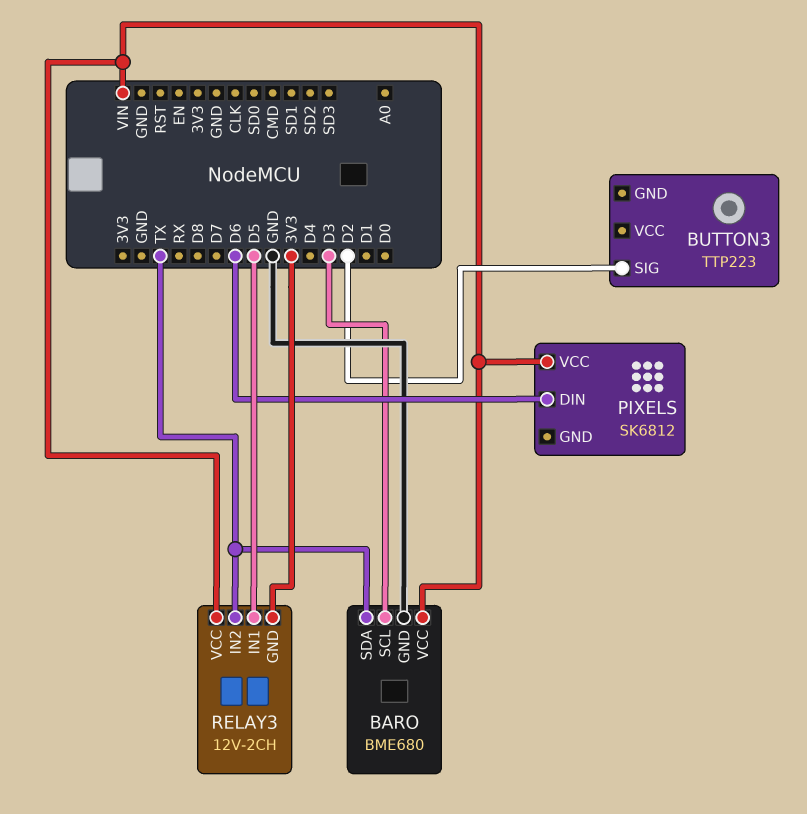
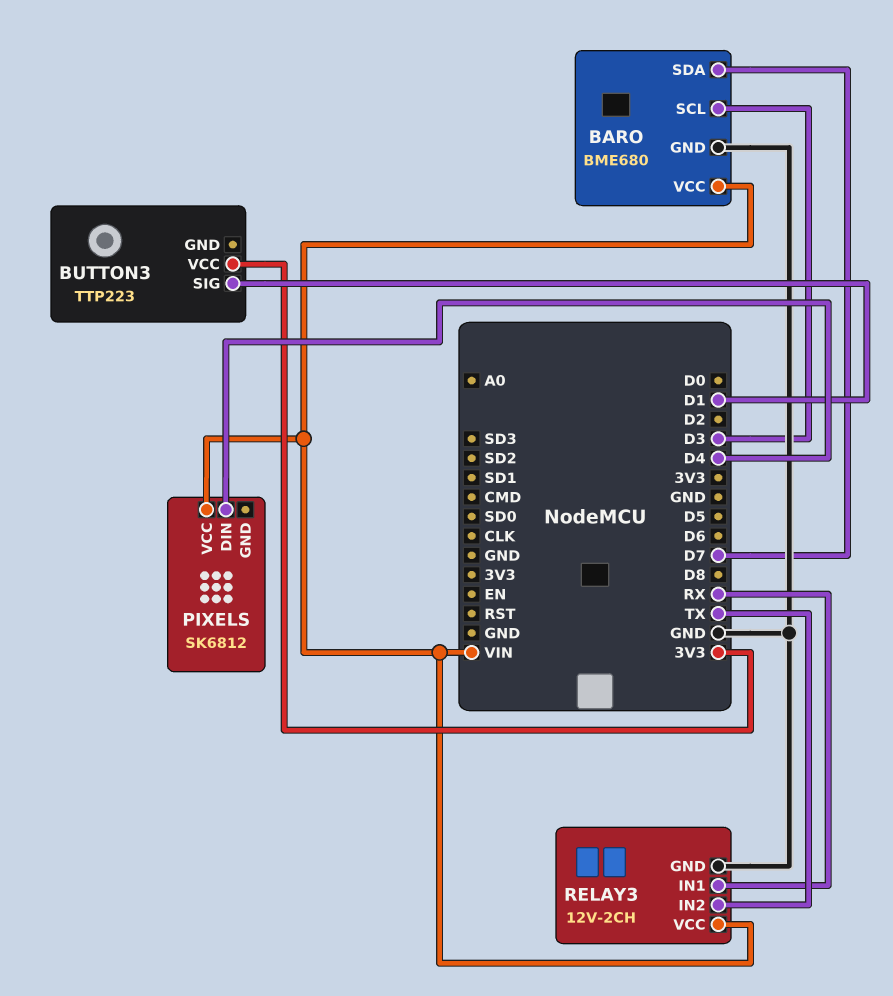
BARO pin SDA: TX -> D7
BUTTON3 pin SIG: D2 -> D1
BUTTON3 pin VCC: none -> 3V3
PIXELS pin DIN: D6 -> D4
RELAY3 pin GND: 3V3 -> GND
RELAY3 pin IN1: D5 -> RX

